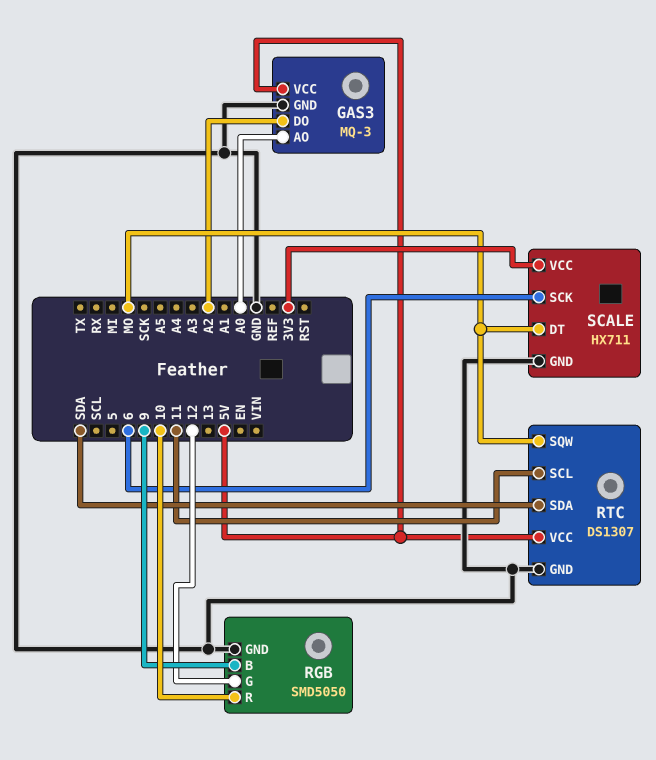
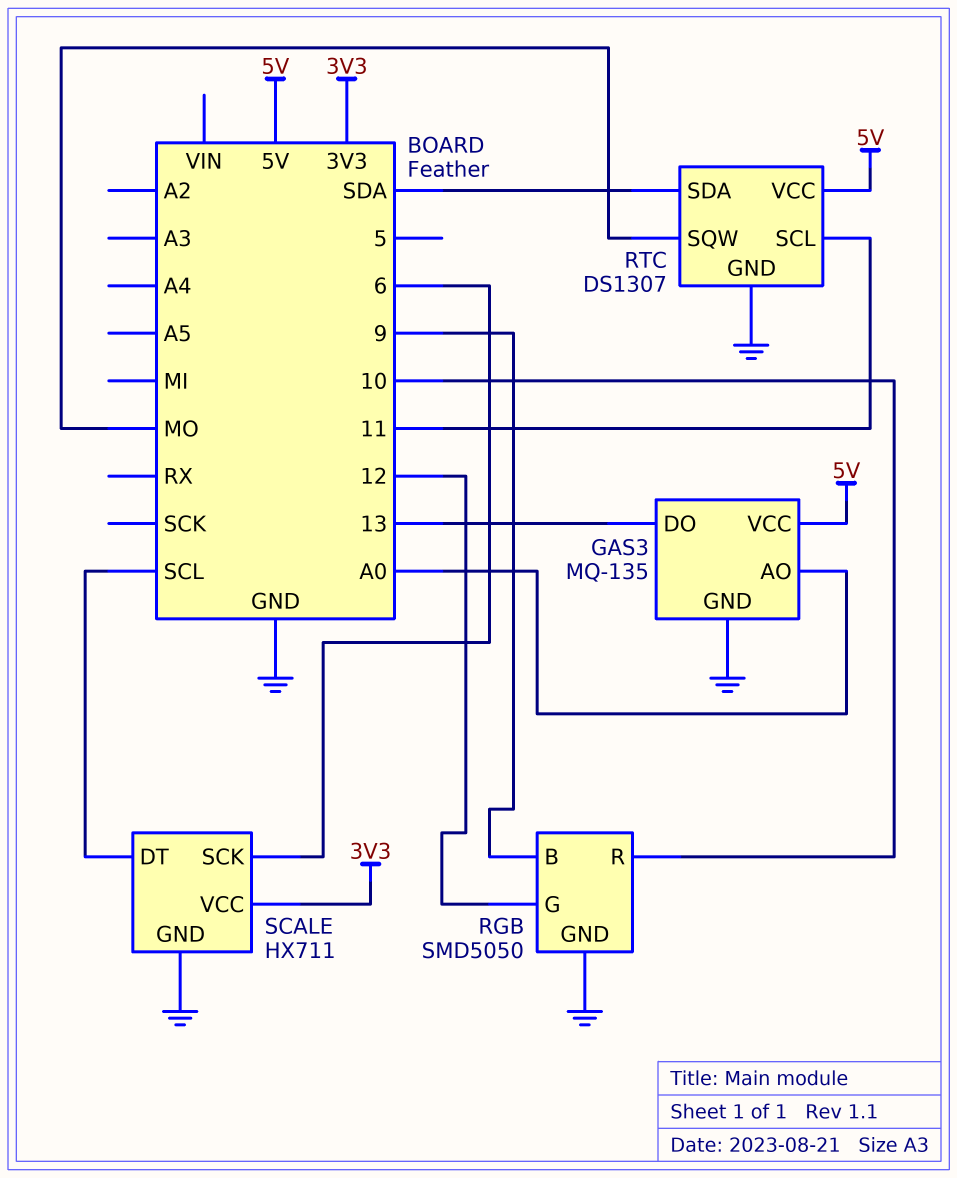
GAS3: MQ-3 -> MQ-135
GAS3 pin DO: A2 -> 13
SCALE pin DT: MO -> SCL

